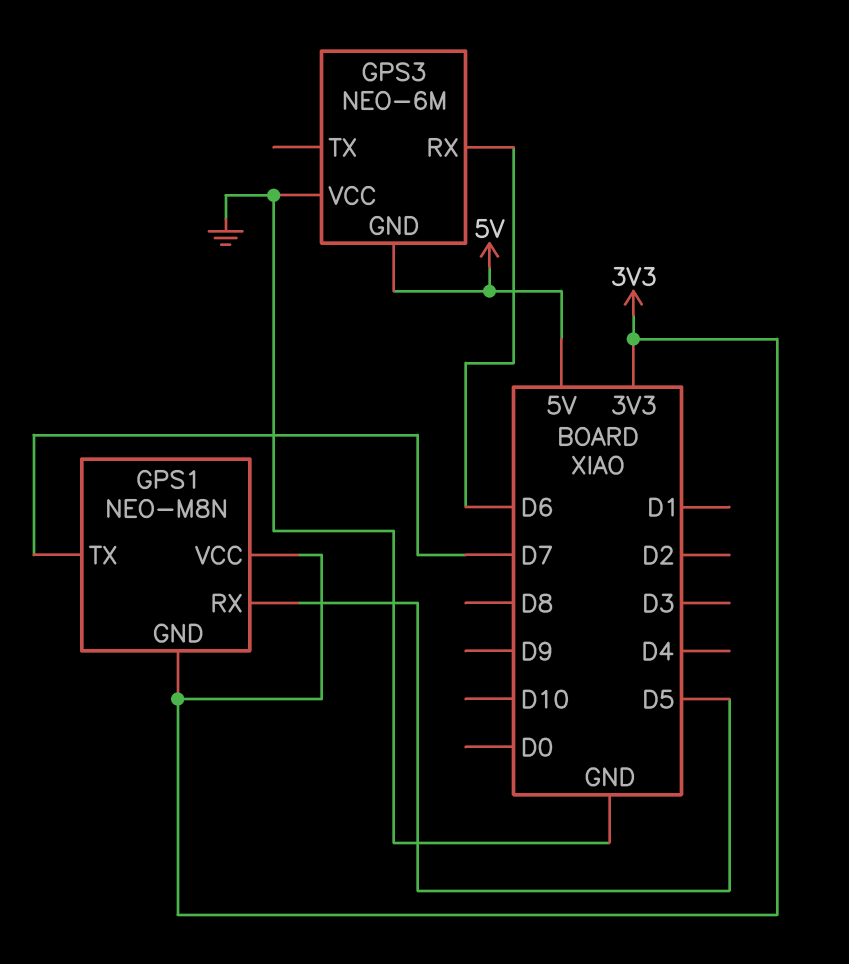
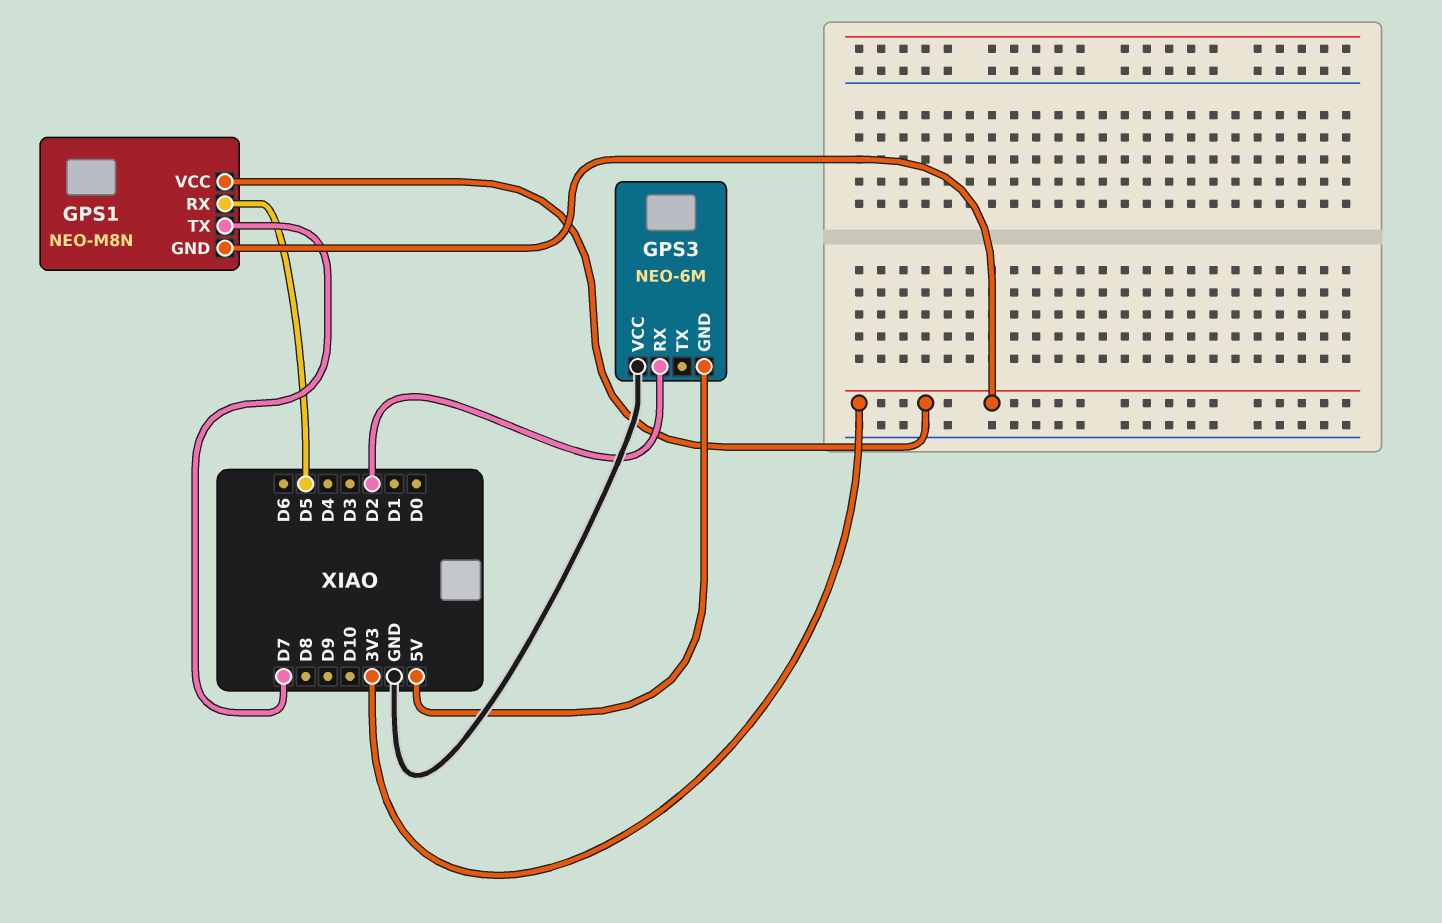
GPS3 pin RX: D6 -> D2

